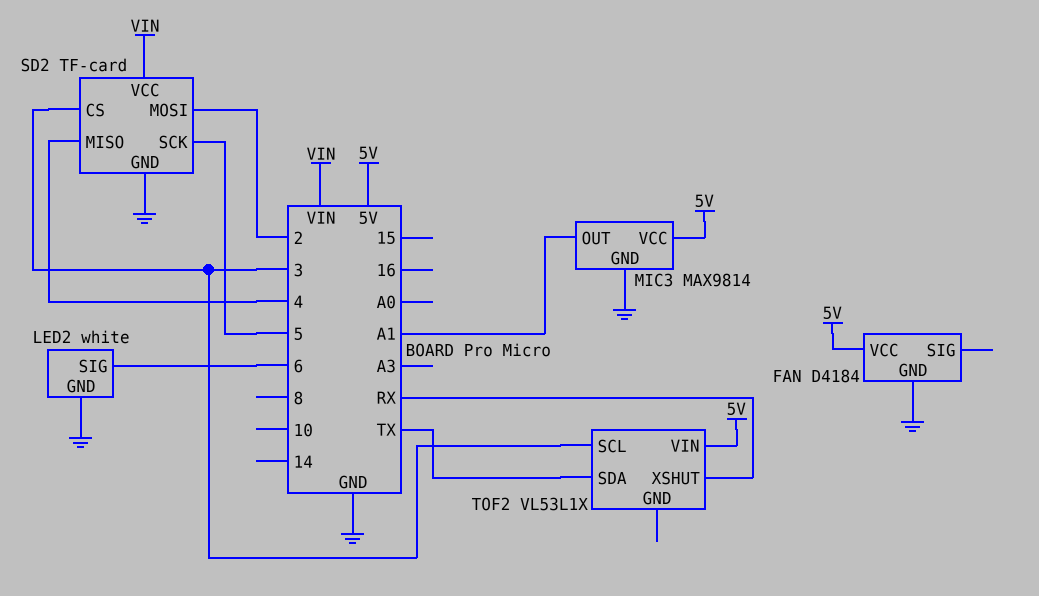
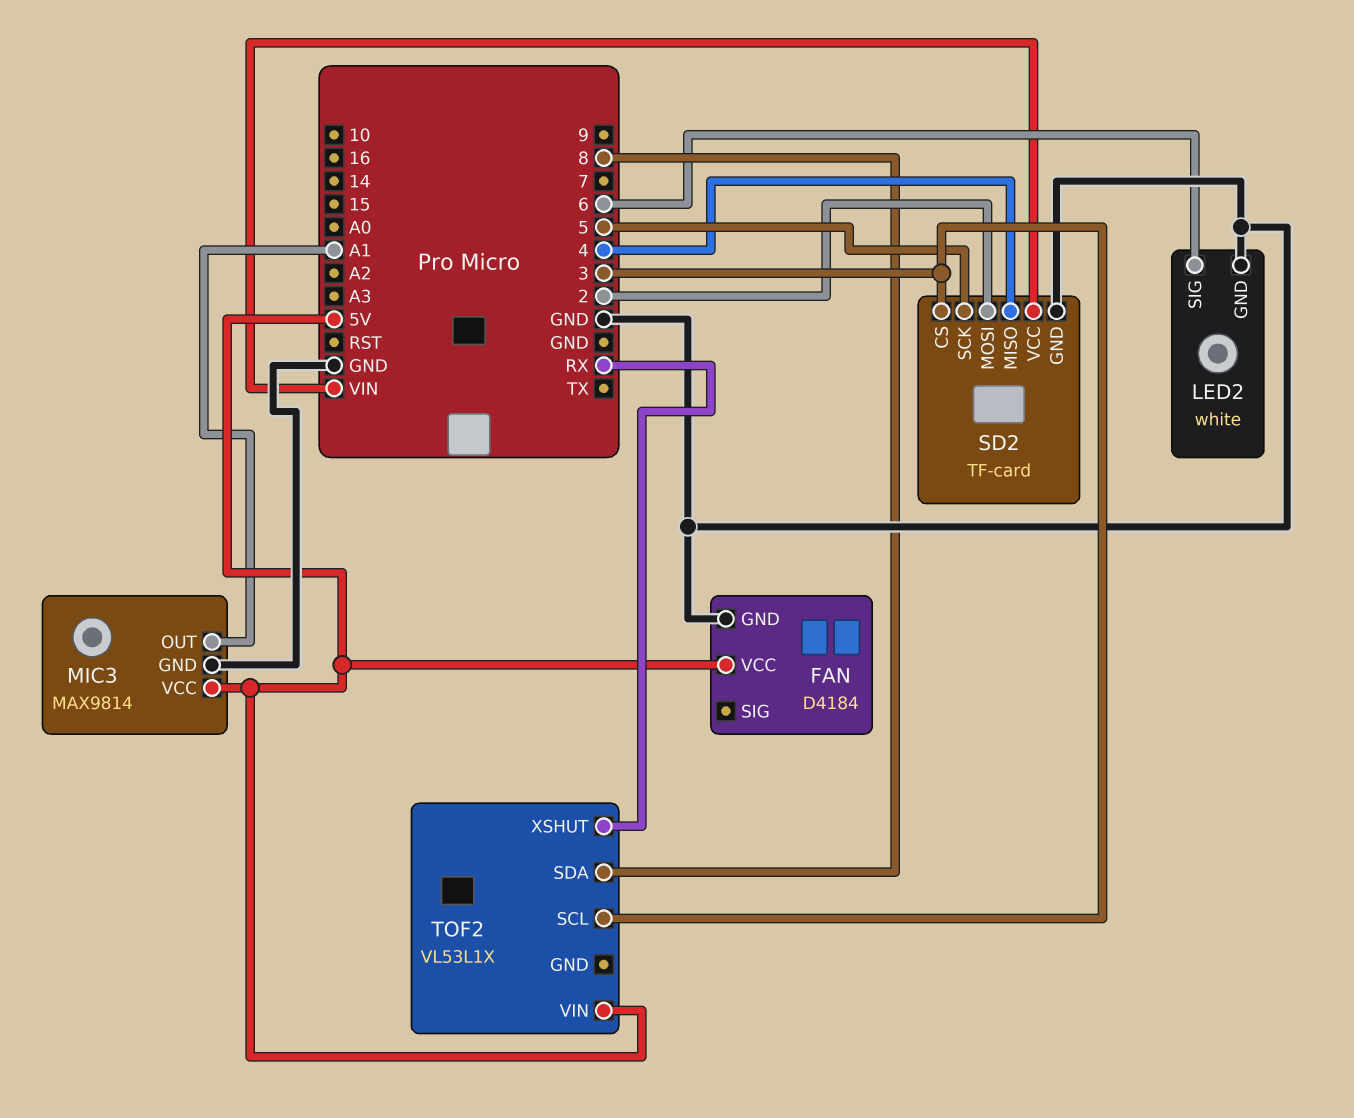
TOF2 pin SDA: TX -> 8

